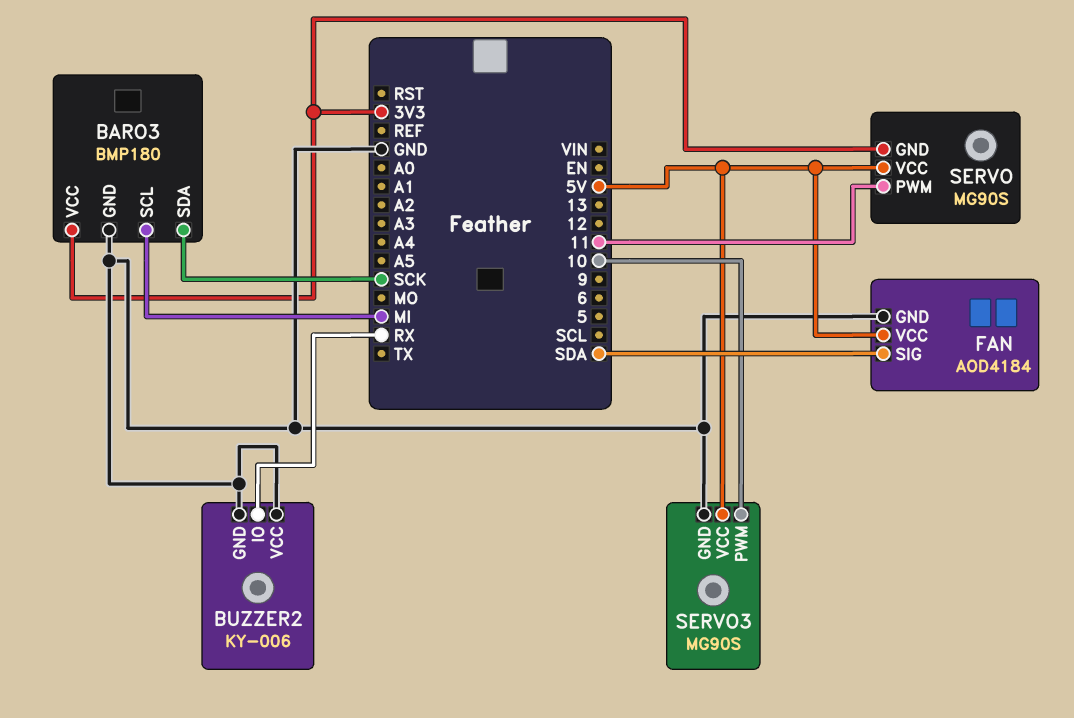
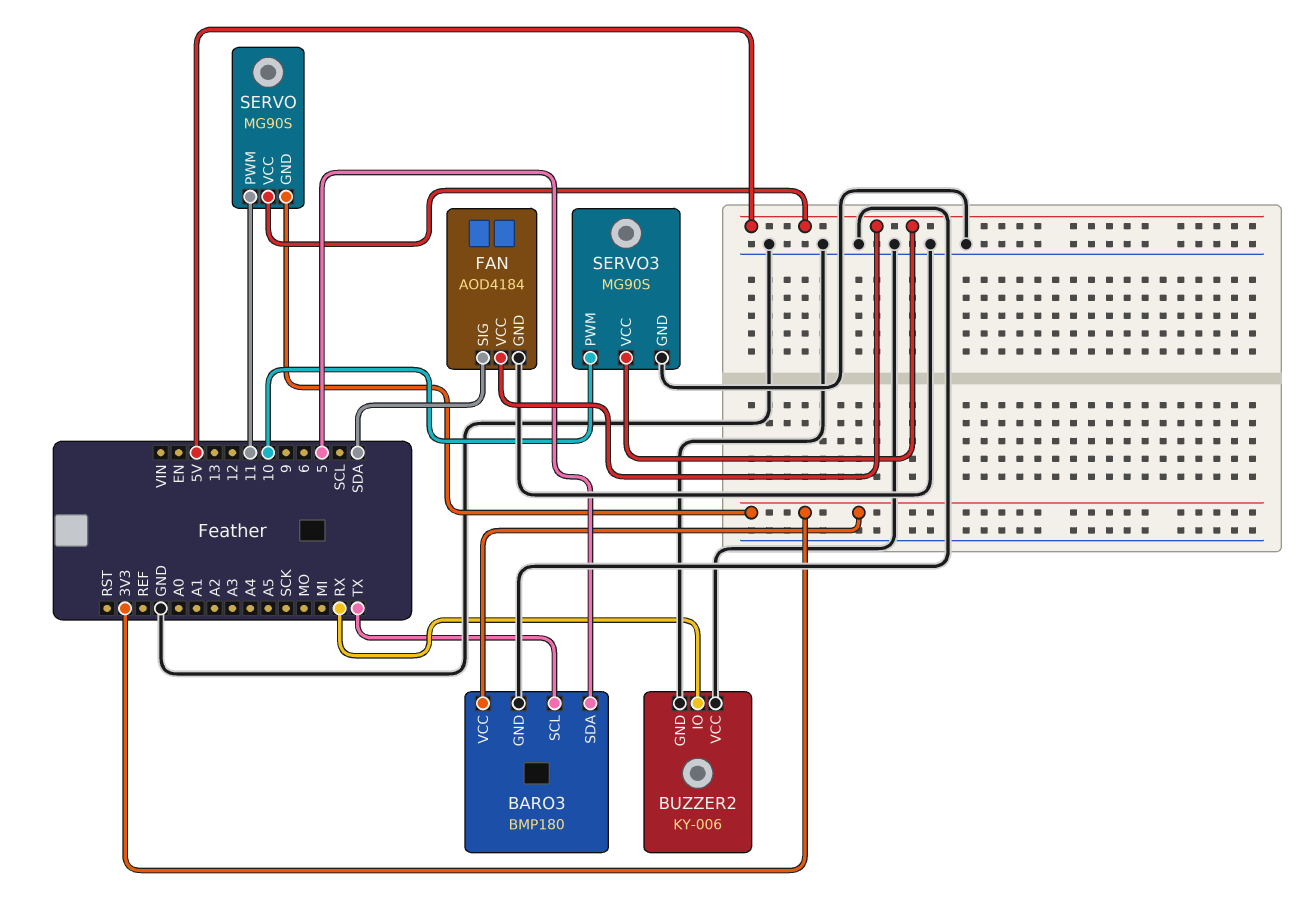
BARO3 pin SCL: MI -> TX
BARO3 pin SDA: SCK -> 5

